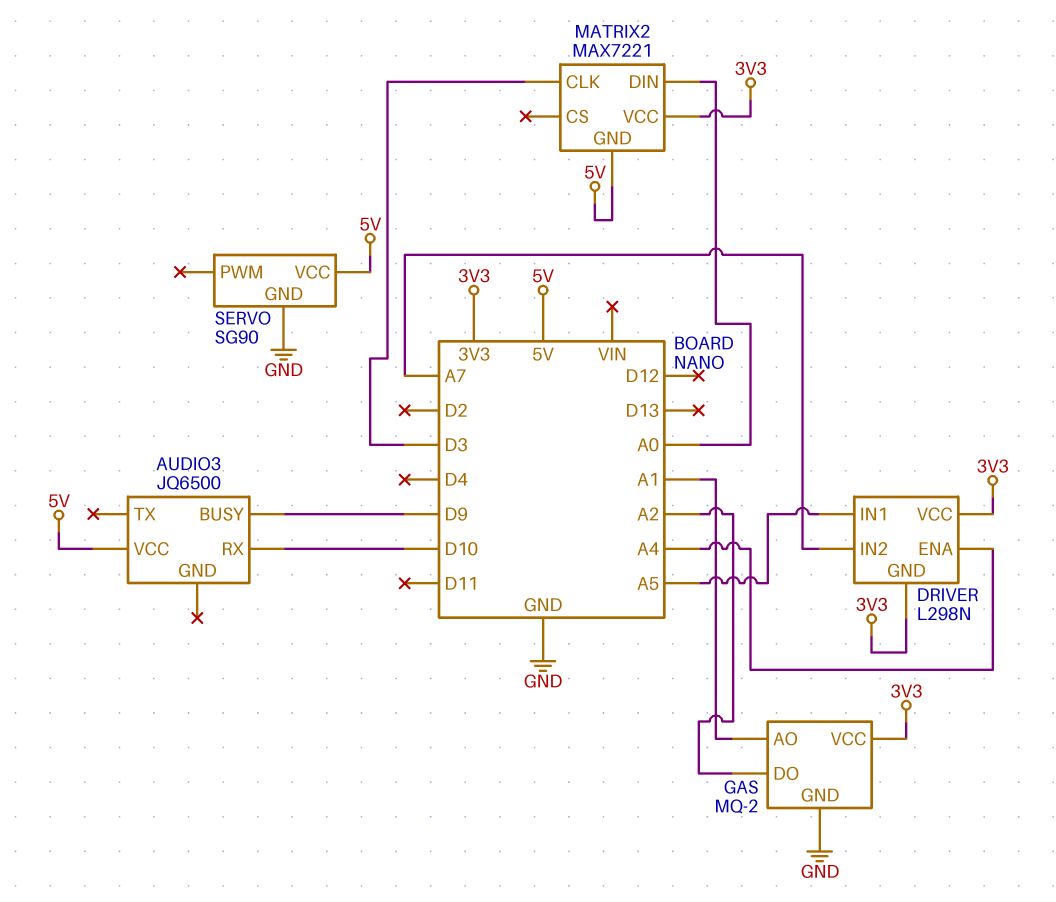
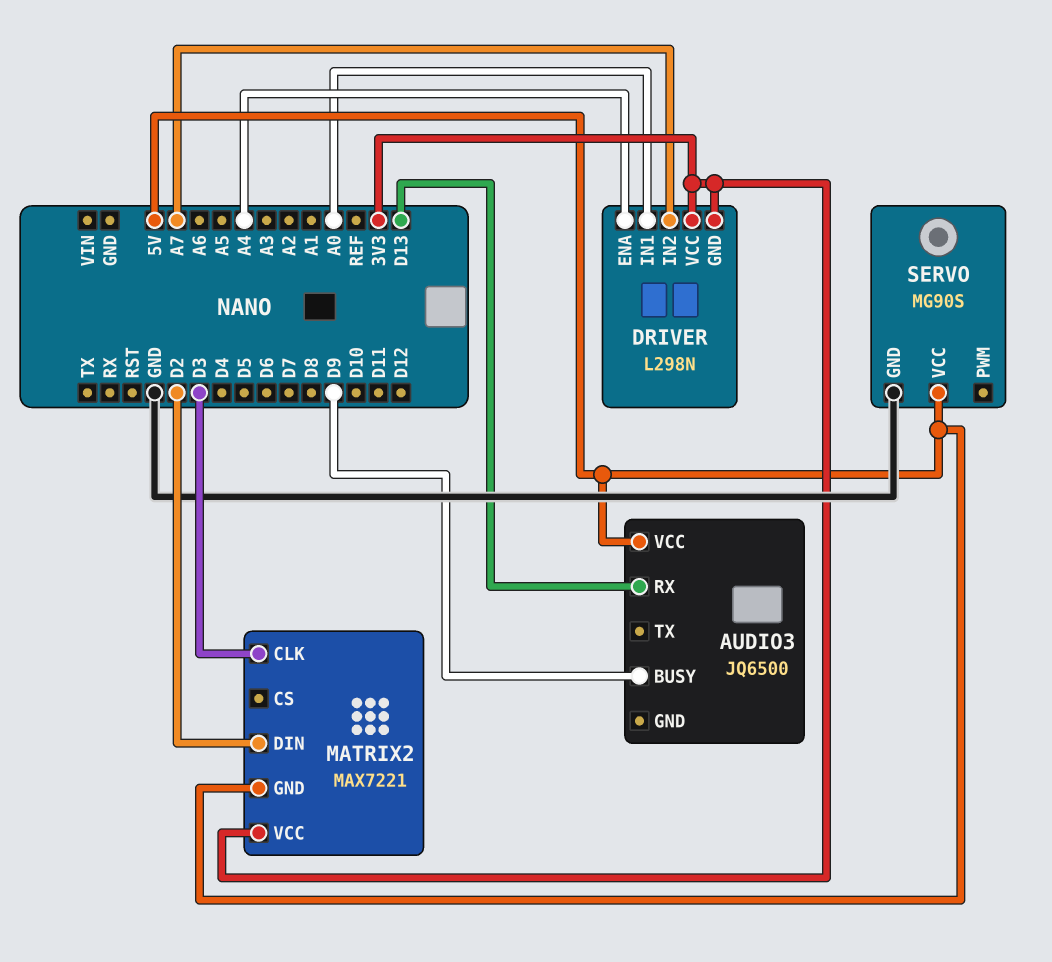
AUDIO3 pin RX: D10 -> D13
DRIVER pin IN1: A5 -> A0
GAS: MQ-2 -> none
GAS pin AO: A1 -> none
GAS pin DO: A2 -> none
GAS pin GND: GND -> none
GAS pin VCC: 3V3 -> none
MATRIX2 pin DIN: A0 -> D2
SERVO: SG90 -> MG90S

